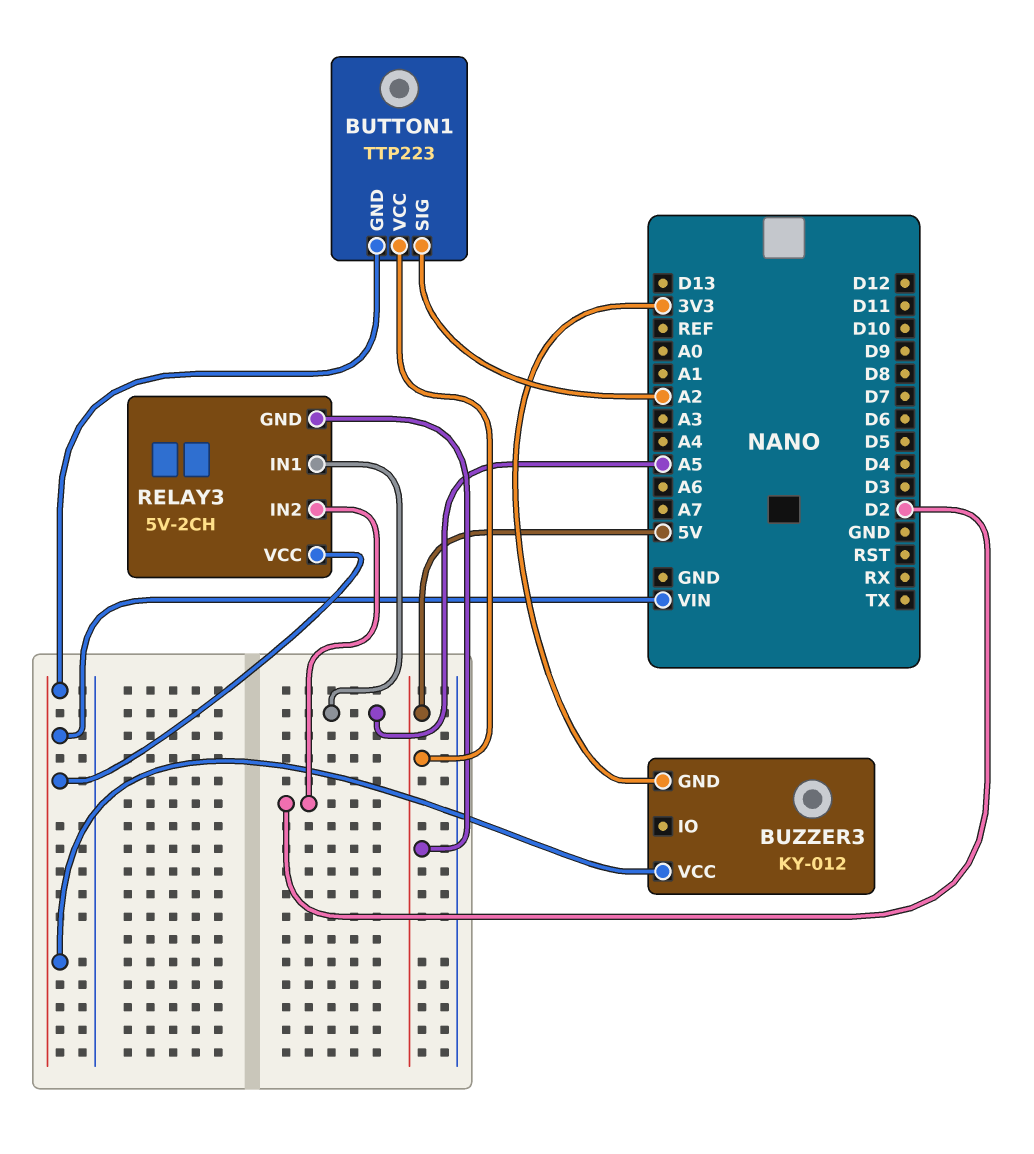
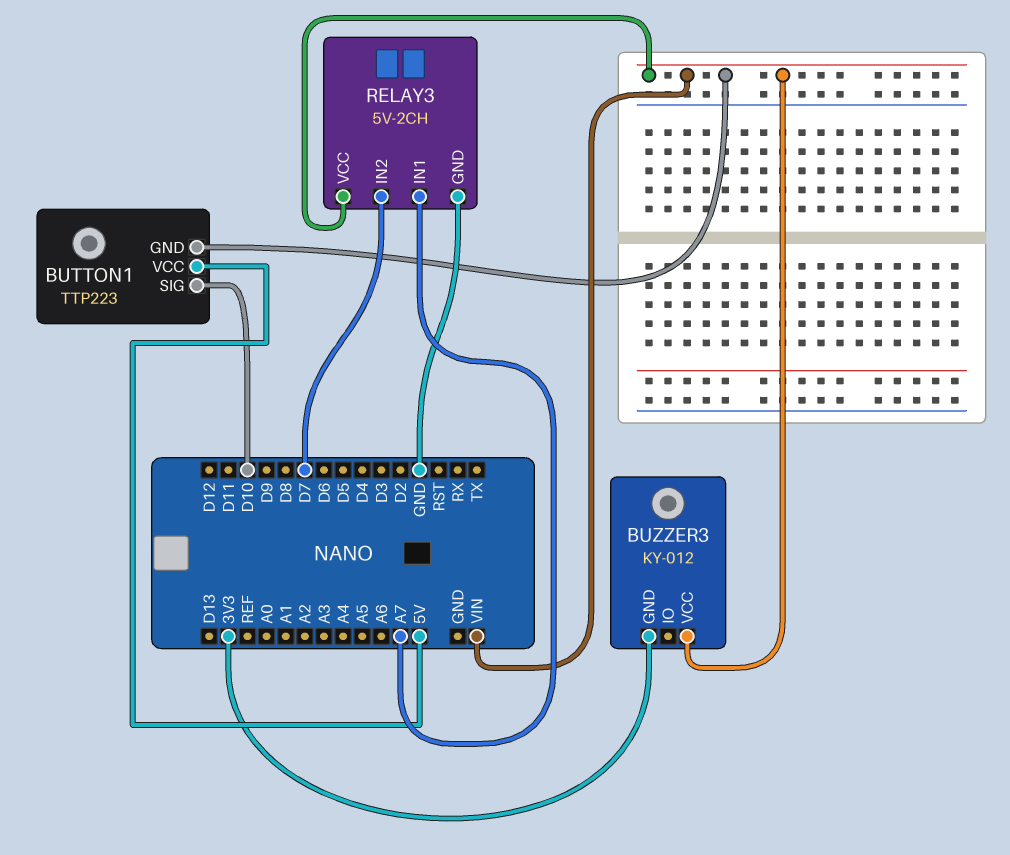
BUTTON1 pin SIG: A2 -> D10
RELAY3 pin GND: 5V -> GND
RELAY3 pin IN1: A5 -> A7
RELAY3 pin IN2: D2 -> D7

